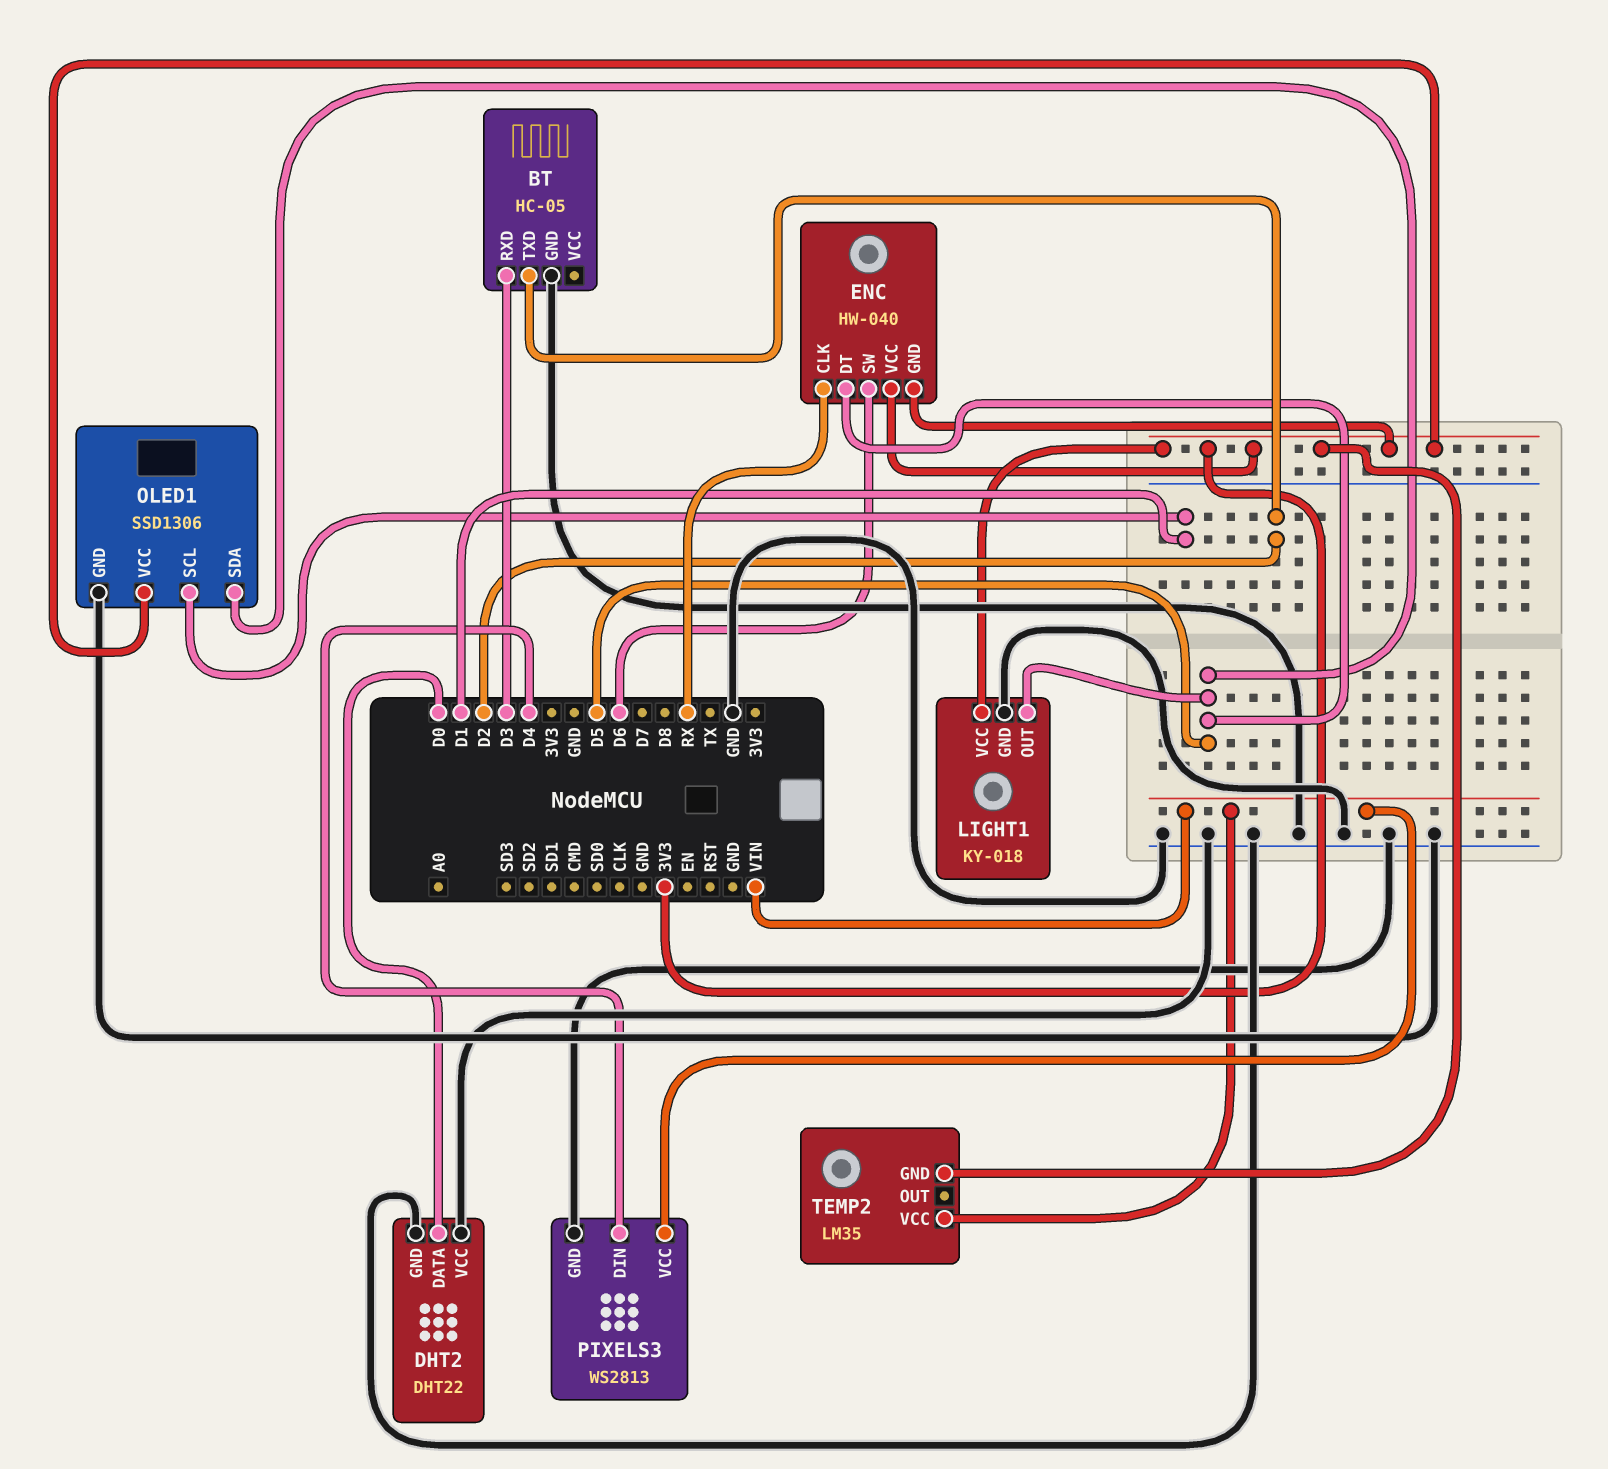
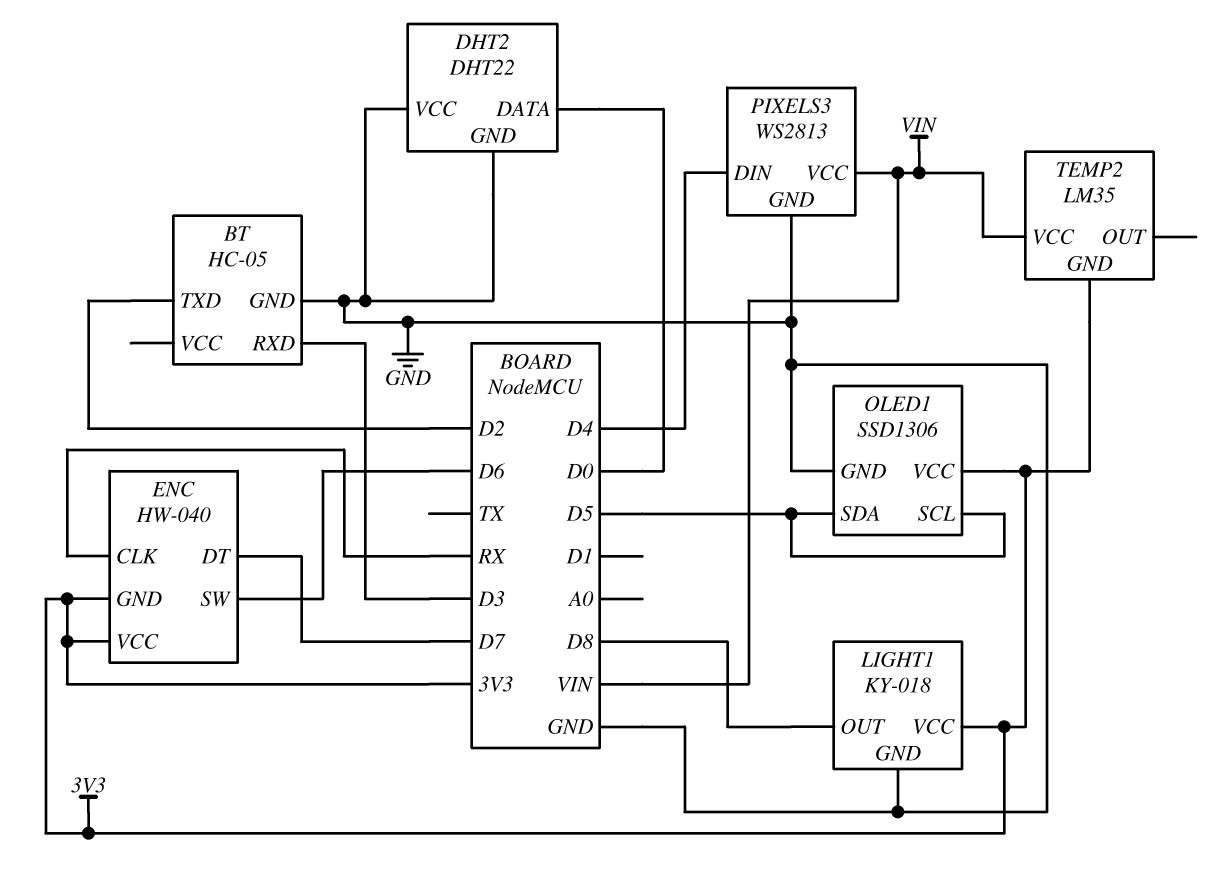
ENC pin DT: D5 -> D7
LIGHT1 pin OUT: D5 -> D8
OLED1 pin SCL: D1 -> D5

